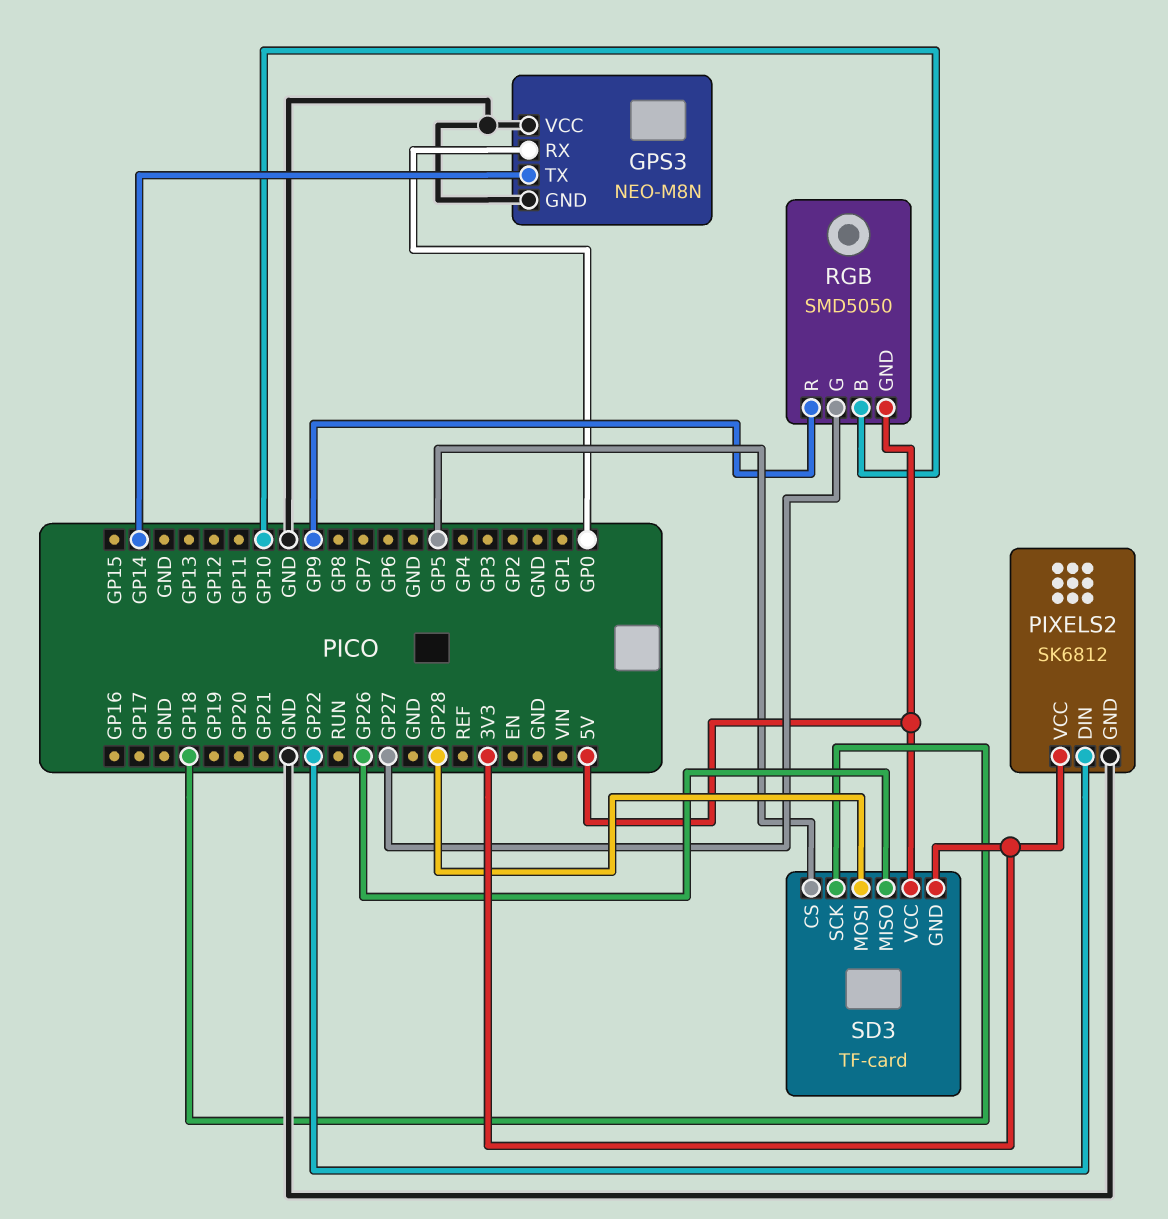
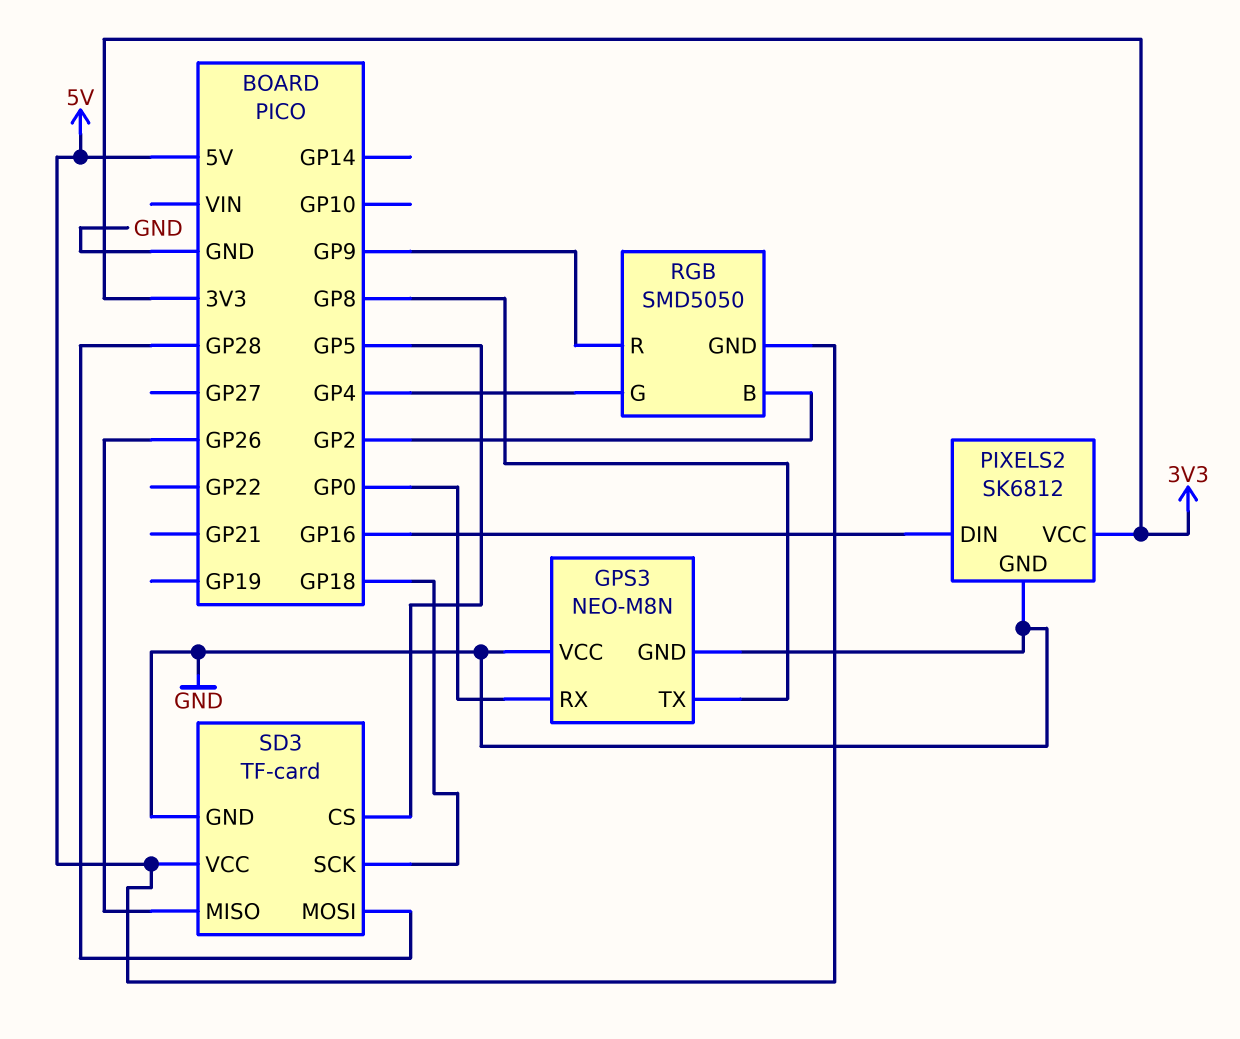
GPS3 pin TX: GP14 -> GP8
PIXELS2 pin DIN: GP22 -> GP16
RGB pin B: GP10 -> GP2
RGB pin G: GP27 -> GP4
SD3 pin GND: 3V3 -> GND

